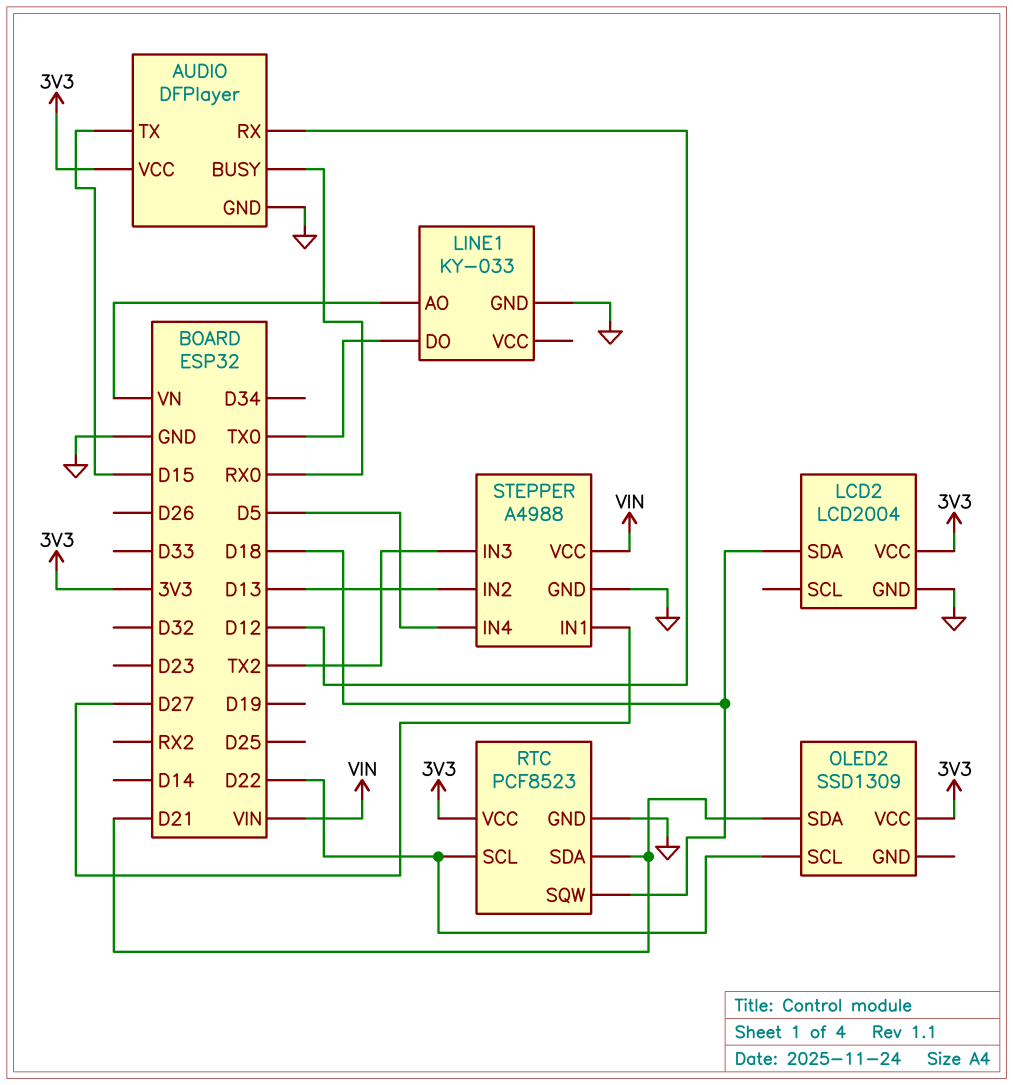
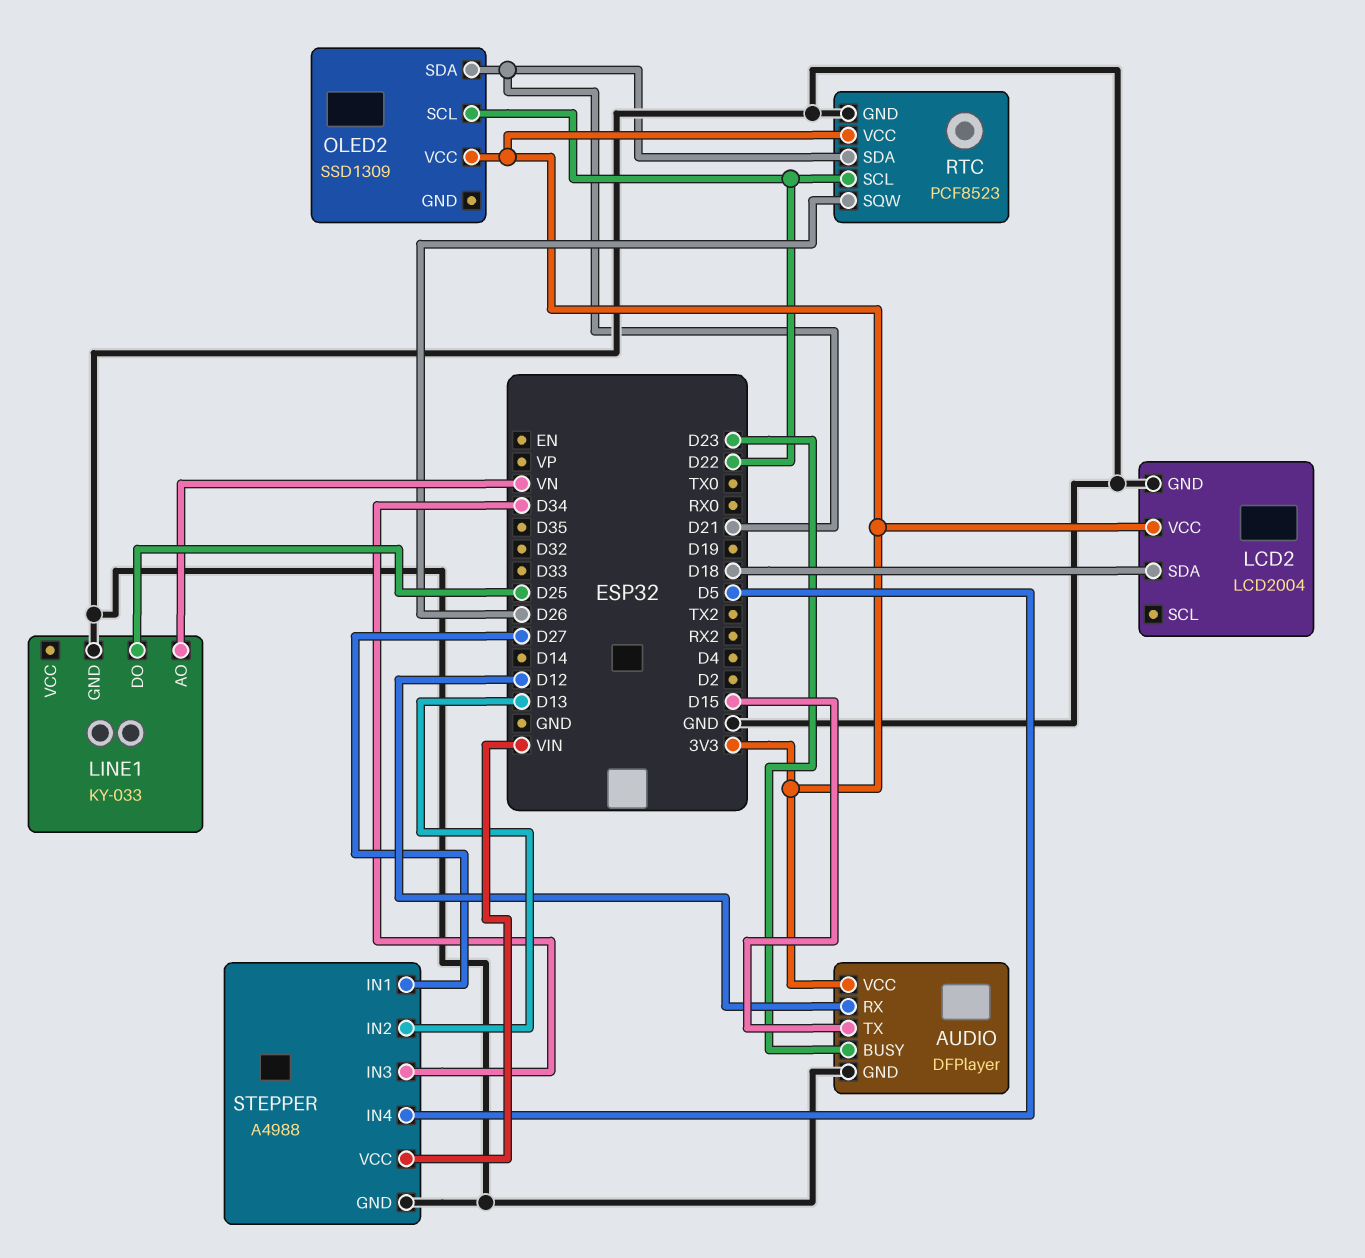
AUDIO pin BUSY: RX0 -> D23
LINE1 pin DO: TX0 -> D25
RTC pin SQW: D18 -> D26
STEPPER pin IN3: TX2 -> D34

